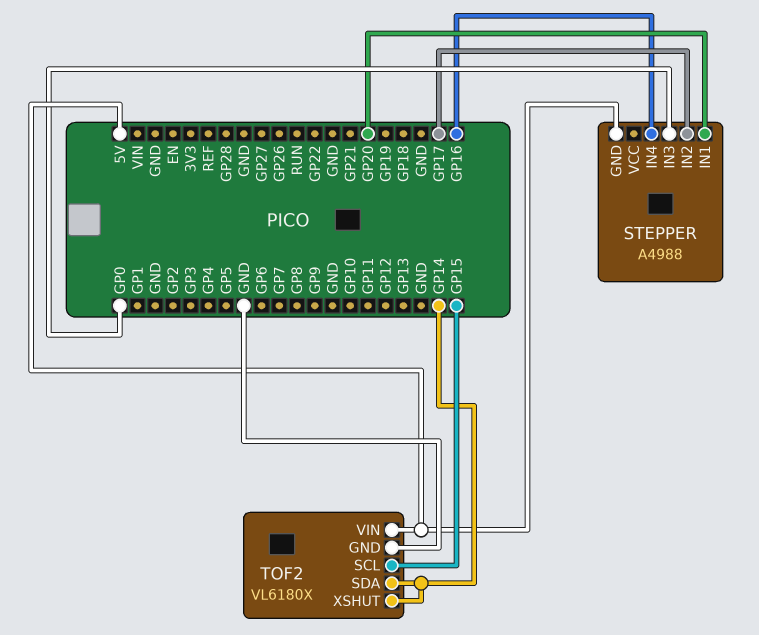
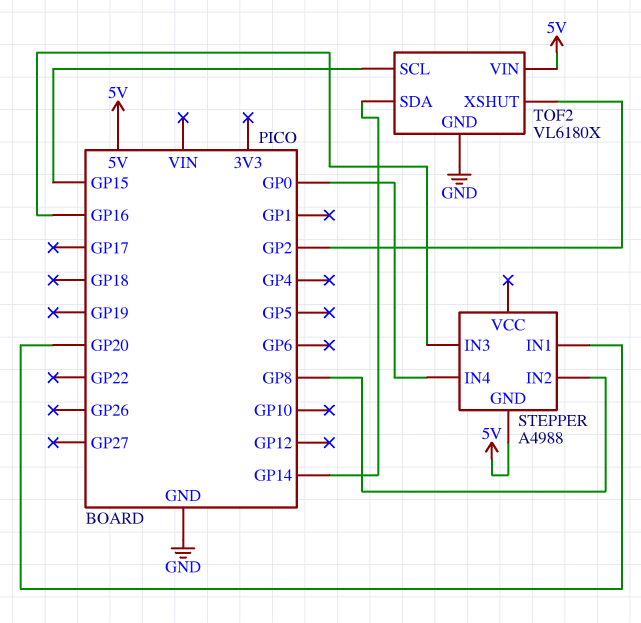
STEPPER pin IN2: GP17 -> GP8
STEPPER pin IN3: GP0 -> GP16
STEPPER pin IN4: GP16 -> GP0
TOF2 pin XSHUT: GP14 -> GP2

